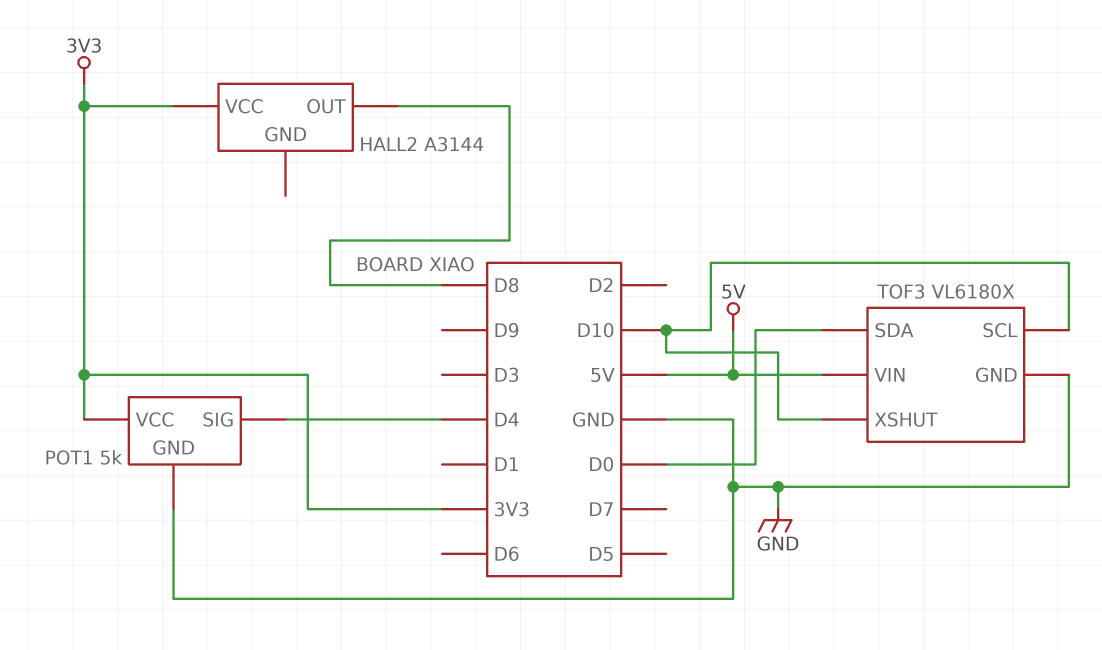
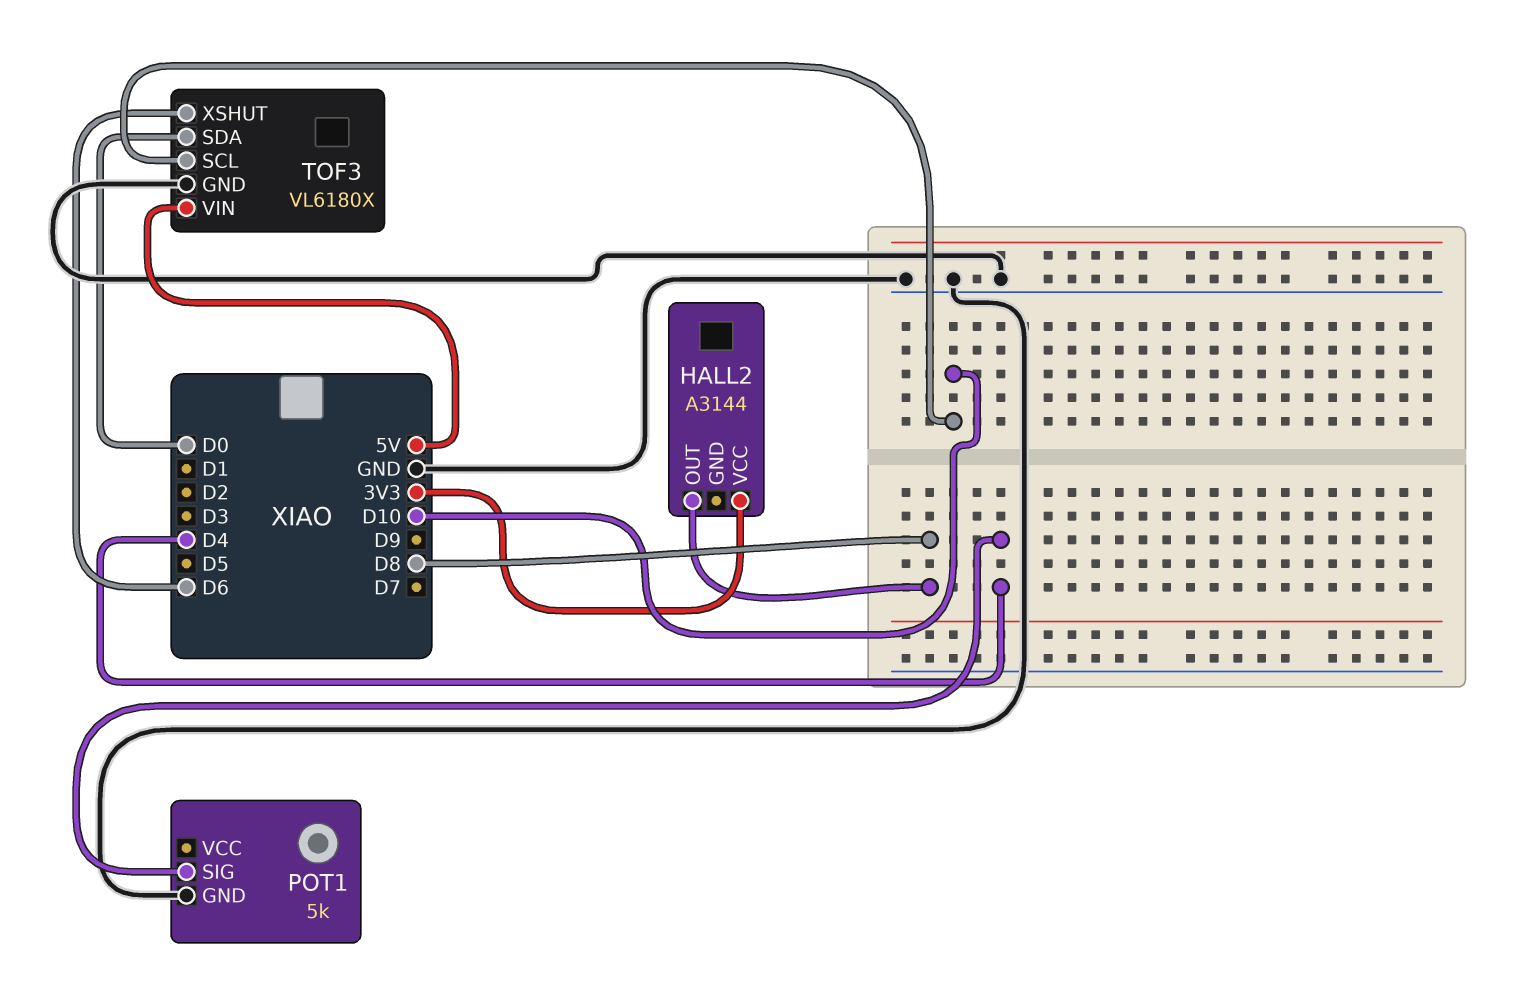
POT1 pin VCC: 3V3 -> none
TOF3 pin XSHUT: D10 -> D6

